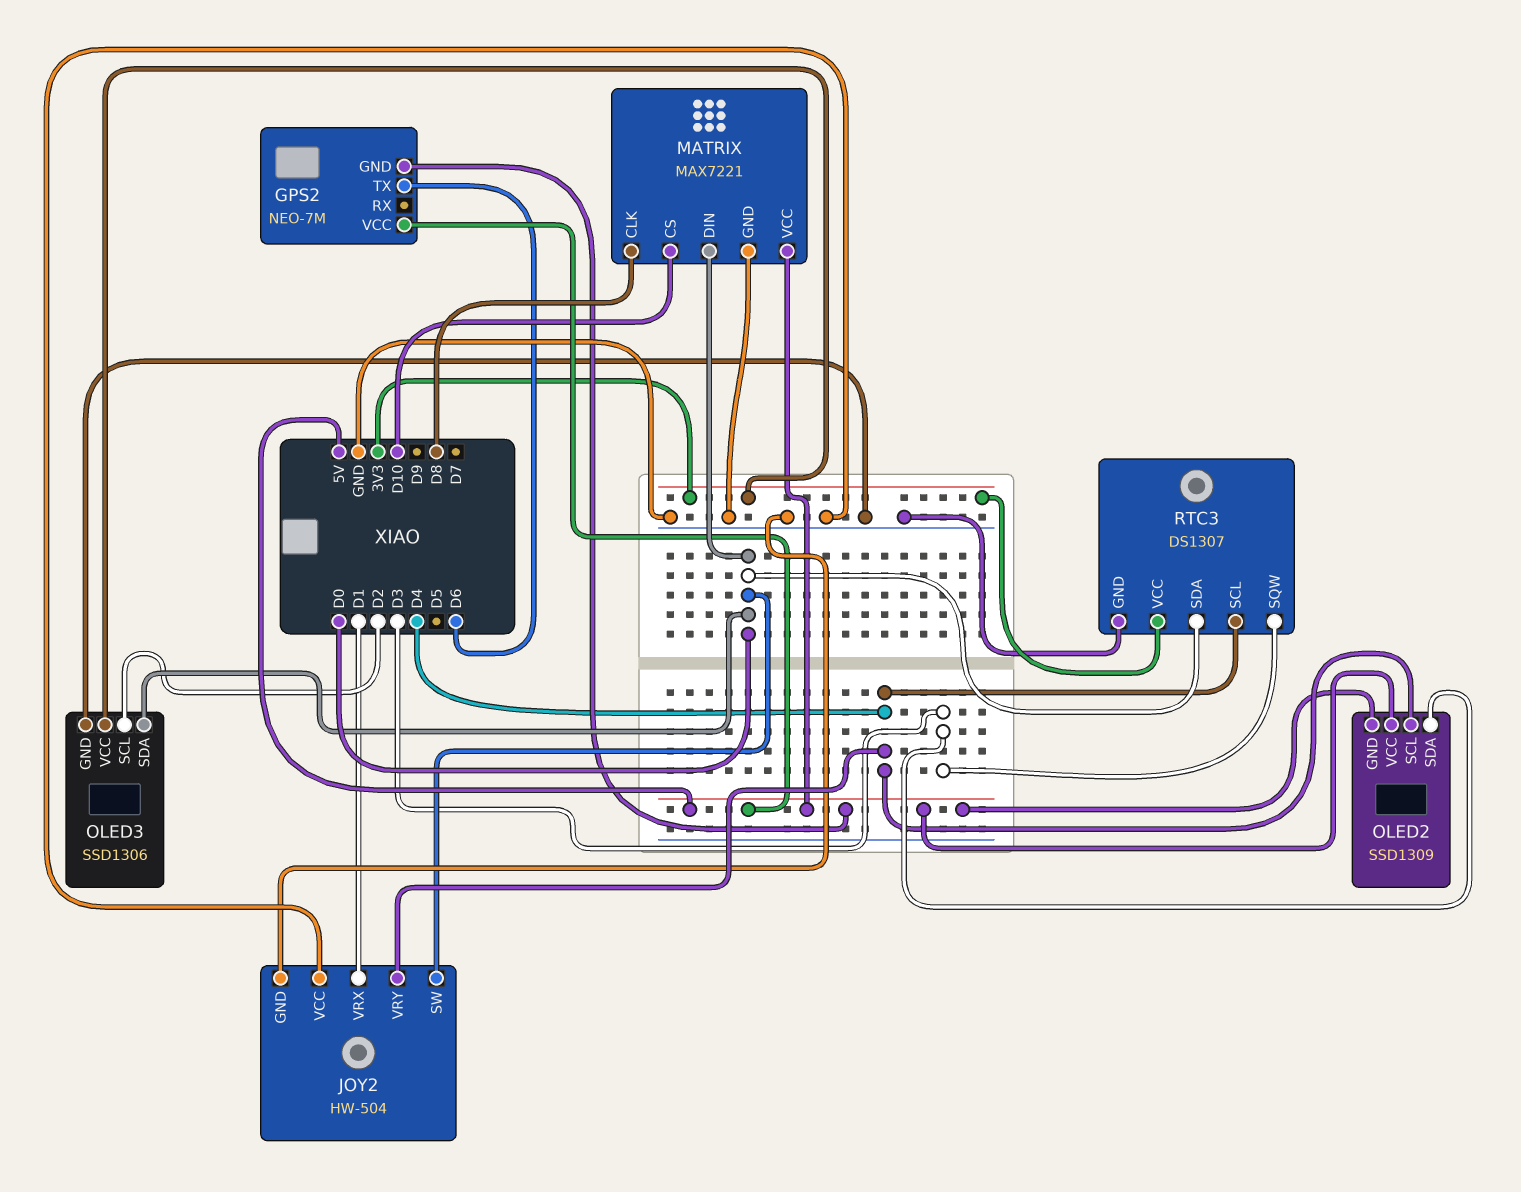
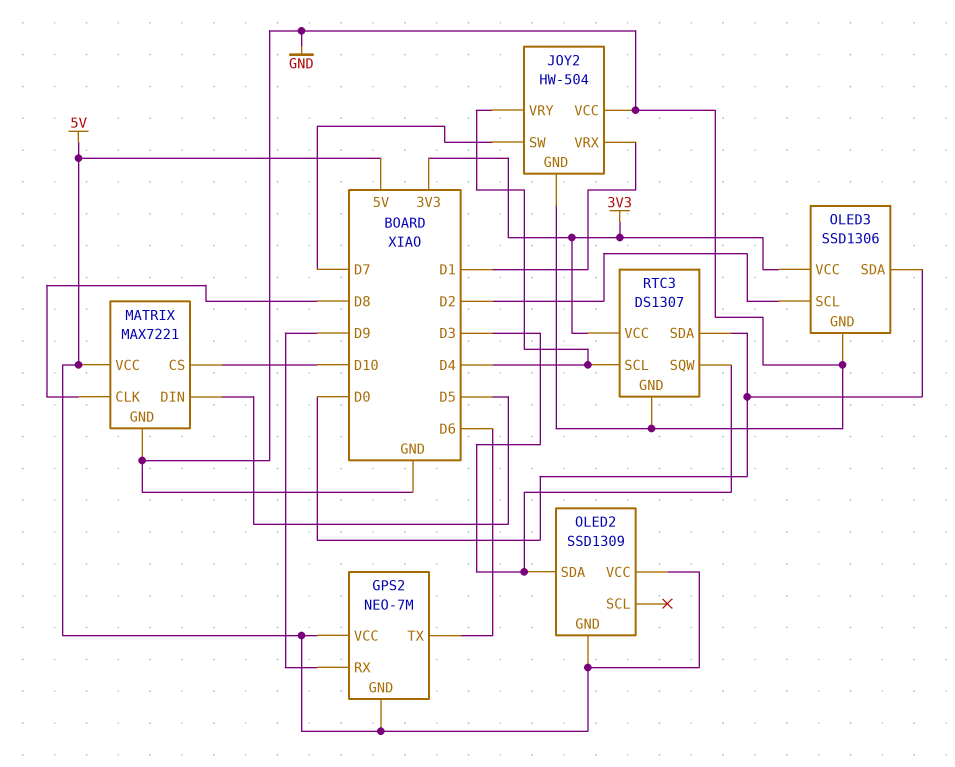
GPS2 pin RX: none -> D9
JOY2 pin SW: D0 -> D7
MATRIX pin DIN: D0 -> D5
OLED2 pin SCL: D4 -> none

